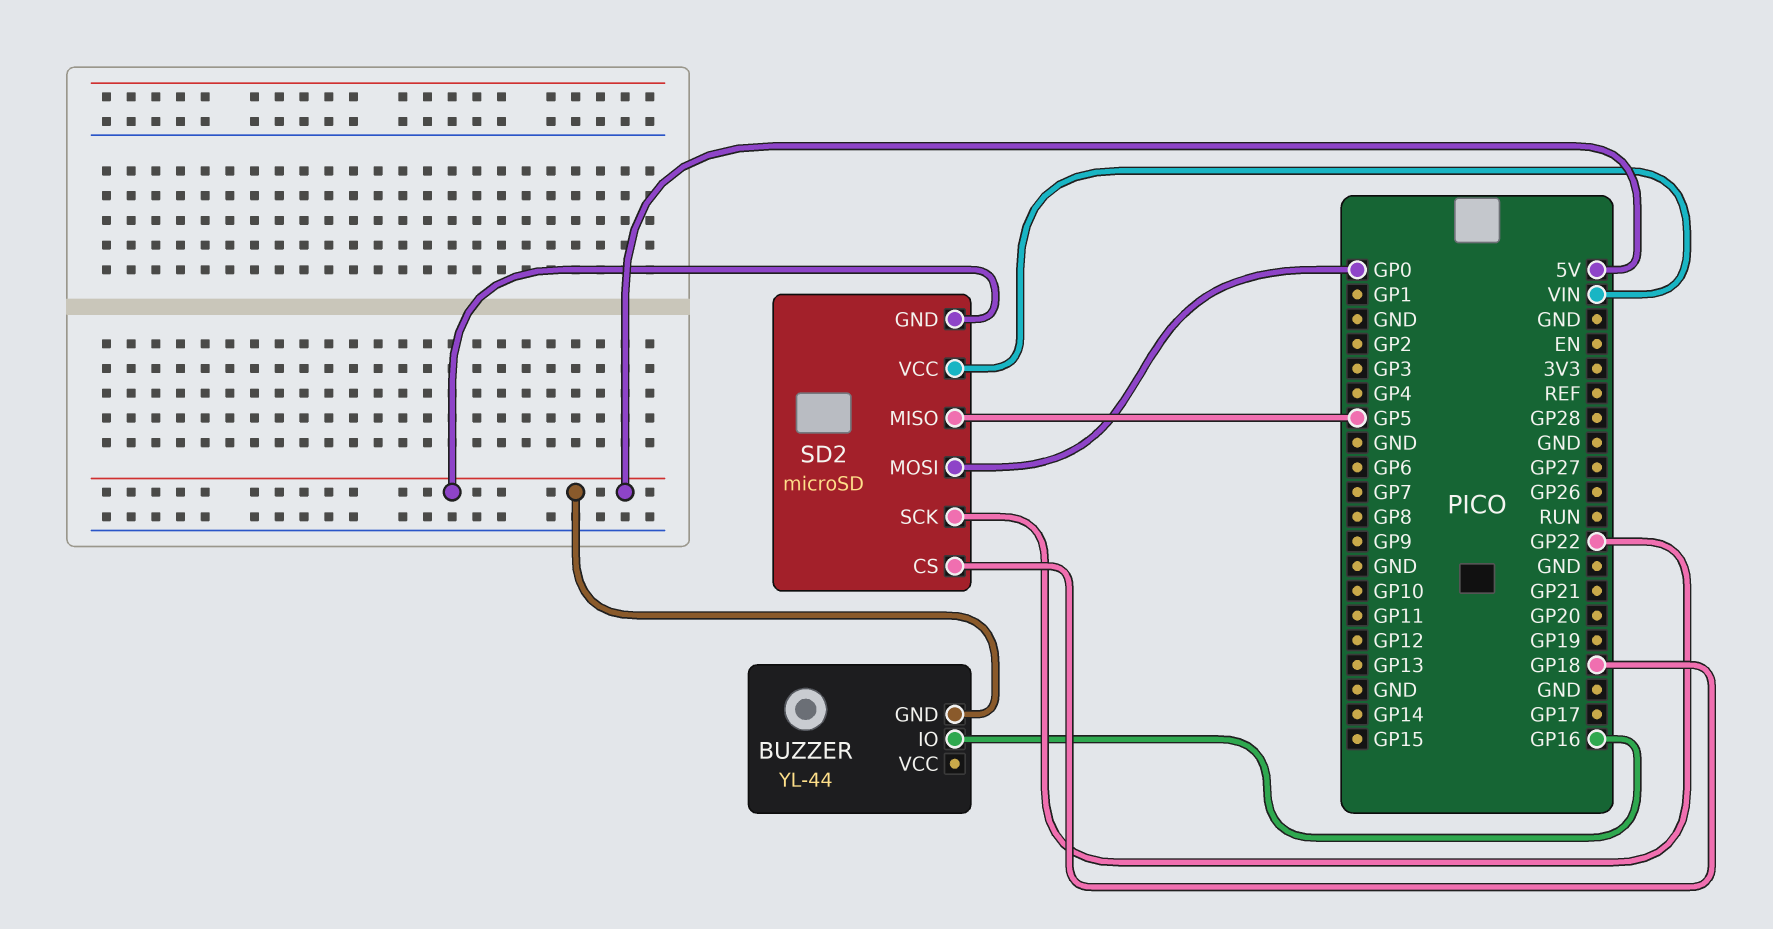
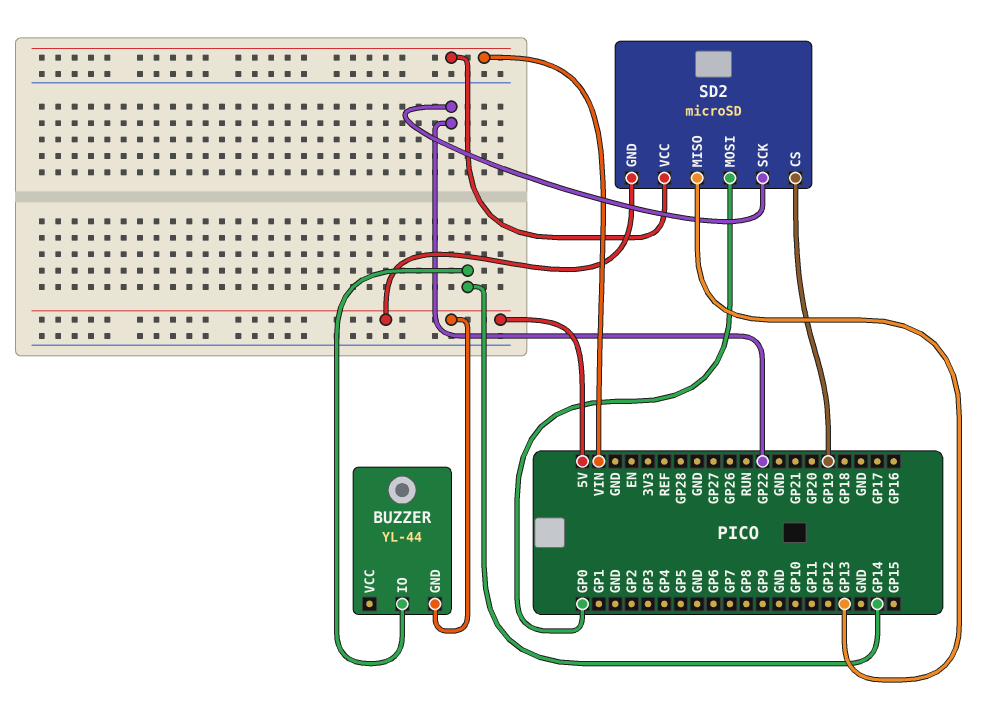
BUZZER pin IO: GP16 -> GP14
SD2 pin CS: GP18 -> GP19
SD2 pin MISO: GP5 -> GP13

